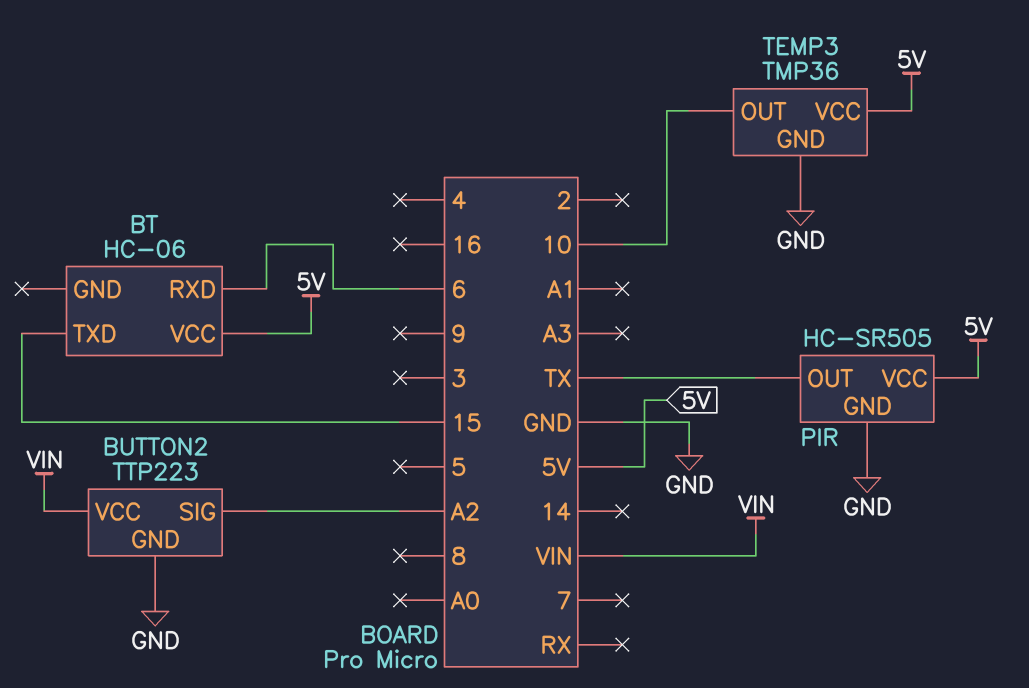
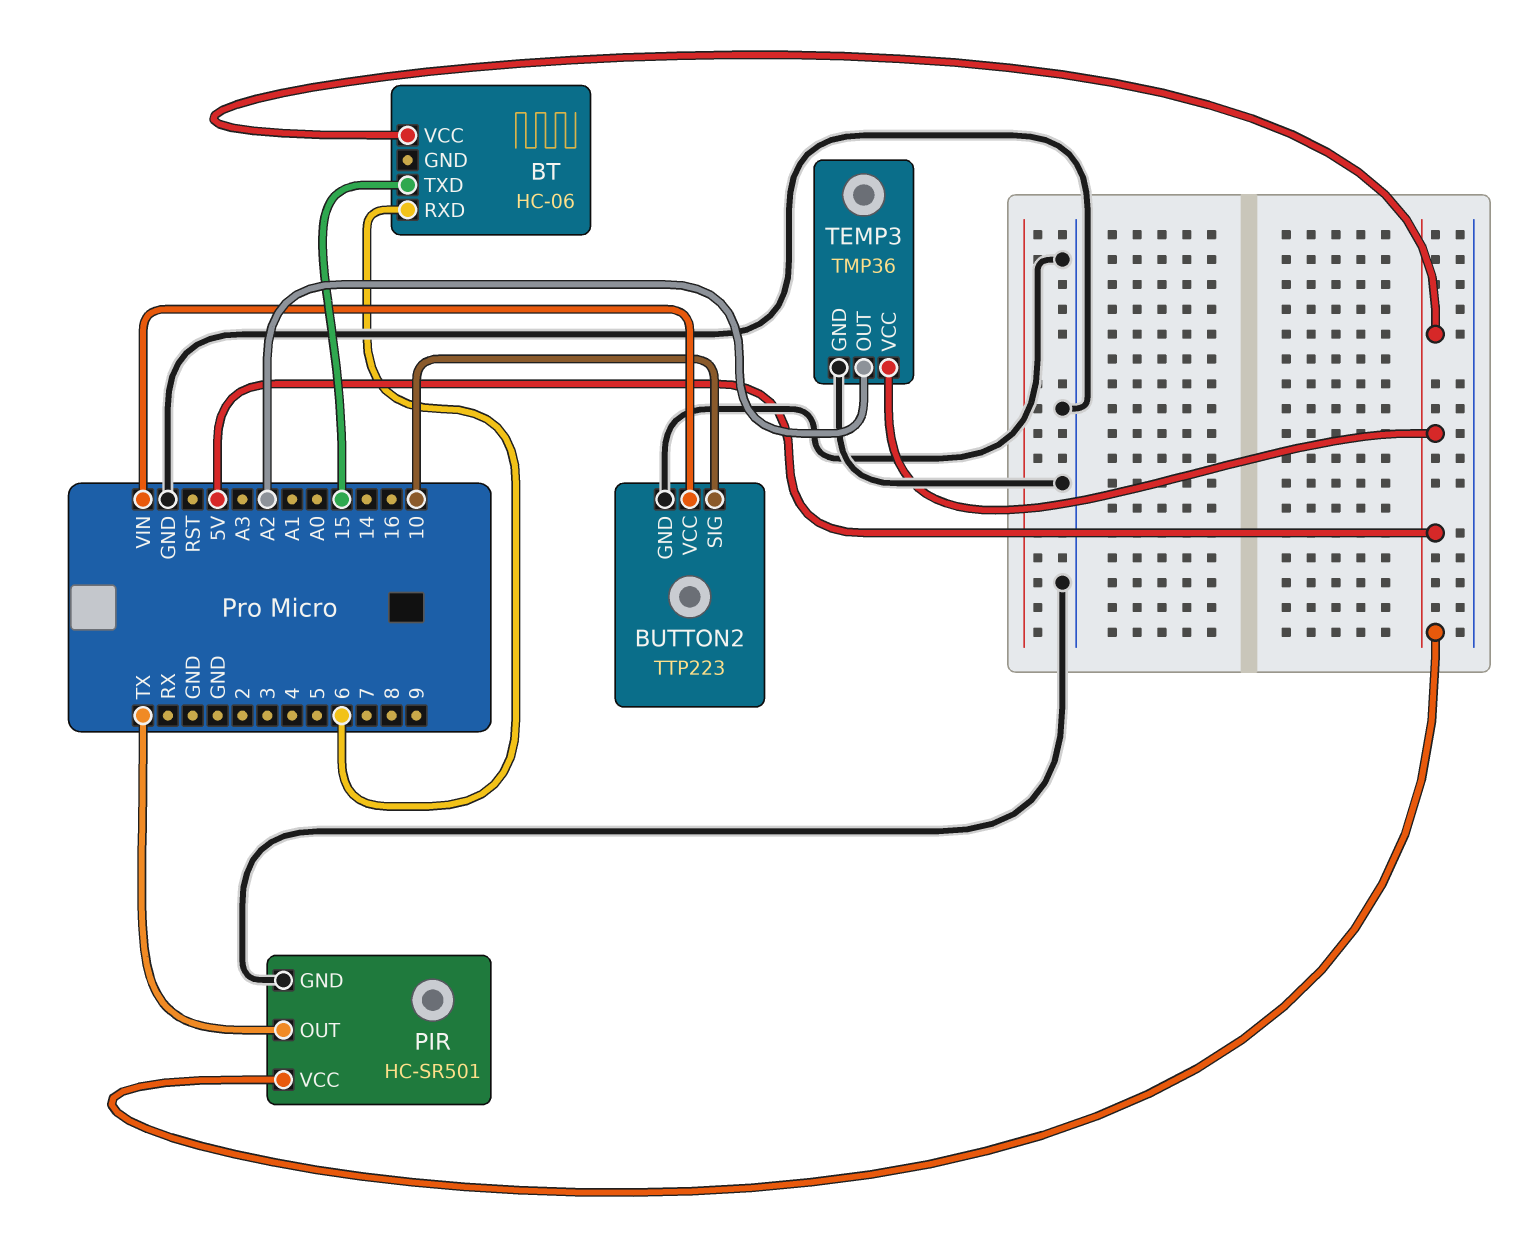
BUTTON2 pin SIG: A2 -> 10
PIR: HC-SR505 -> HC-SR501
TEMP3 pin OUT: 10 -> A2

